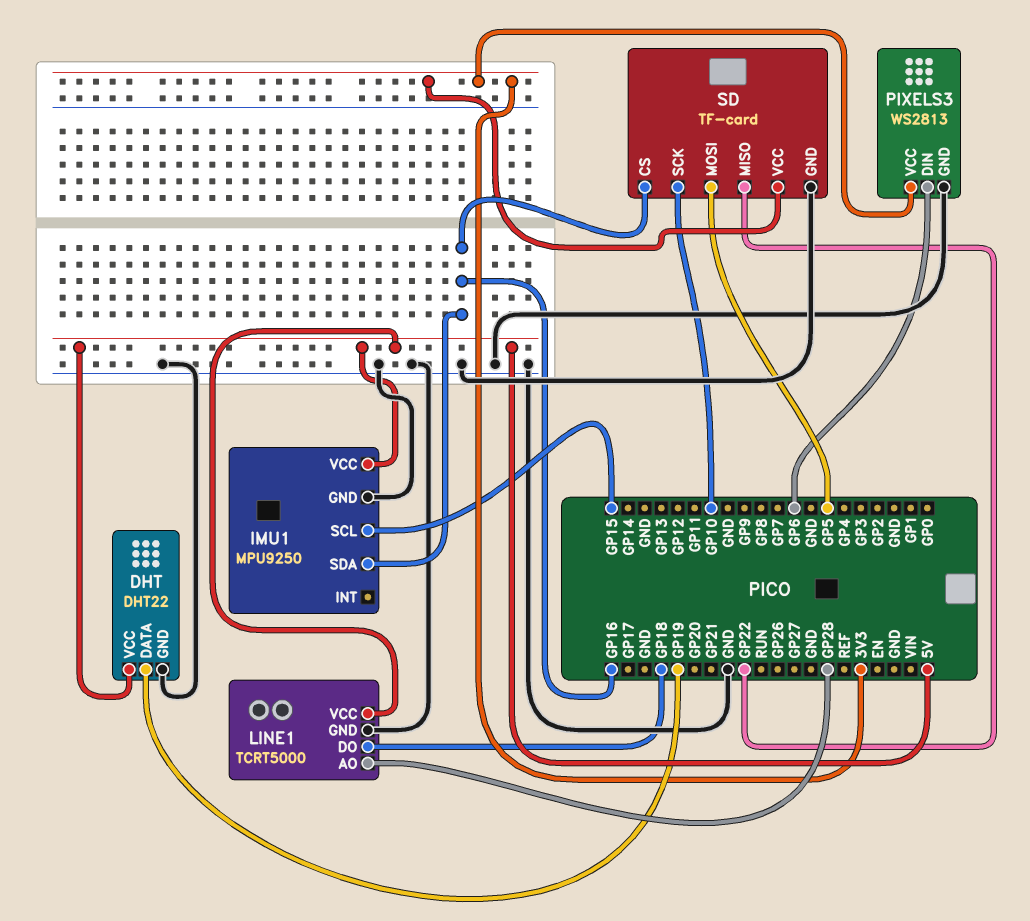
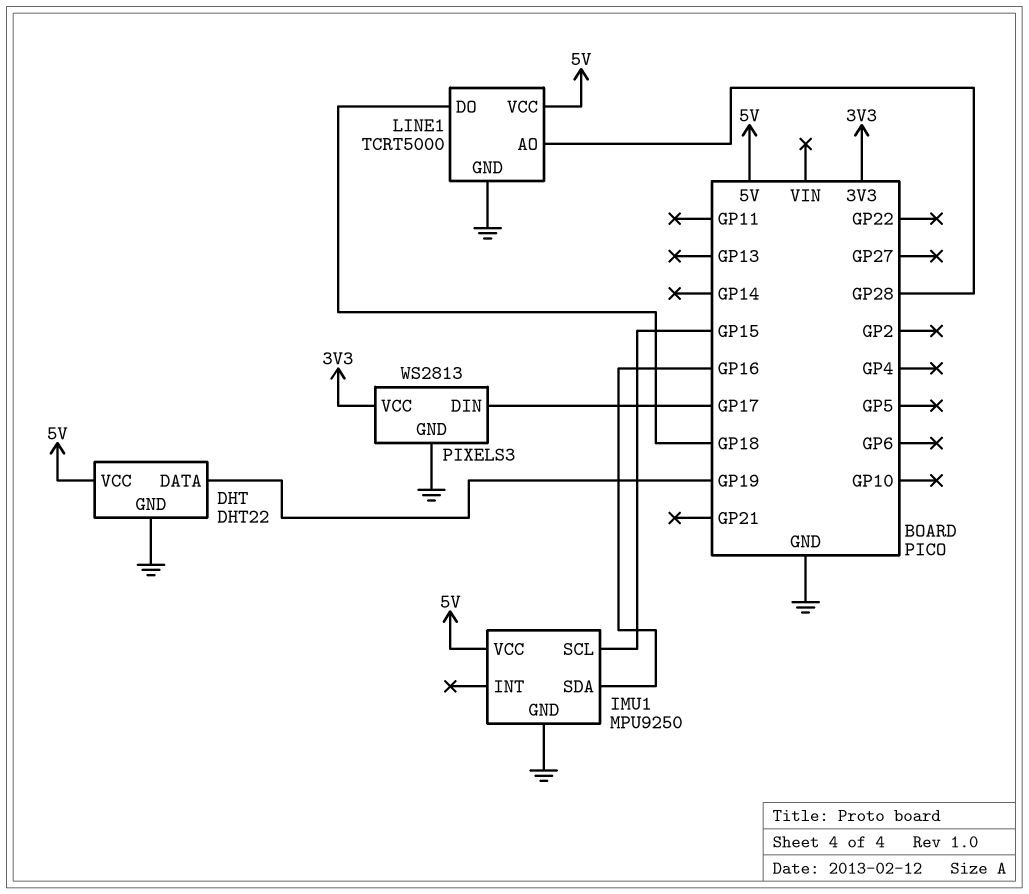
PIXELS3 pin DIN: GP6 -> GP17
SD: TF-card -> none
SD pin CS: GP16 -> none
SD pin GND: GND -> none
SD pin MISO: GP22 -> none
SD pin MOSI: GP5 -> none
SD pin SCK: GP10 -> none
SD pin VCC: 3V3 -> none

